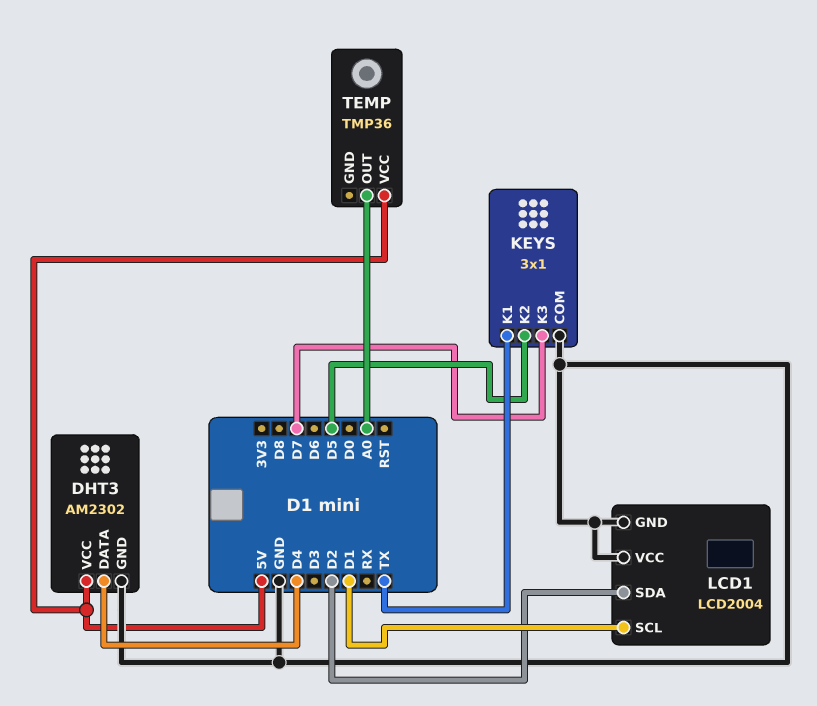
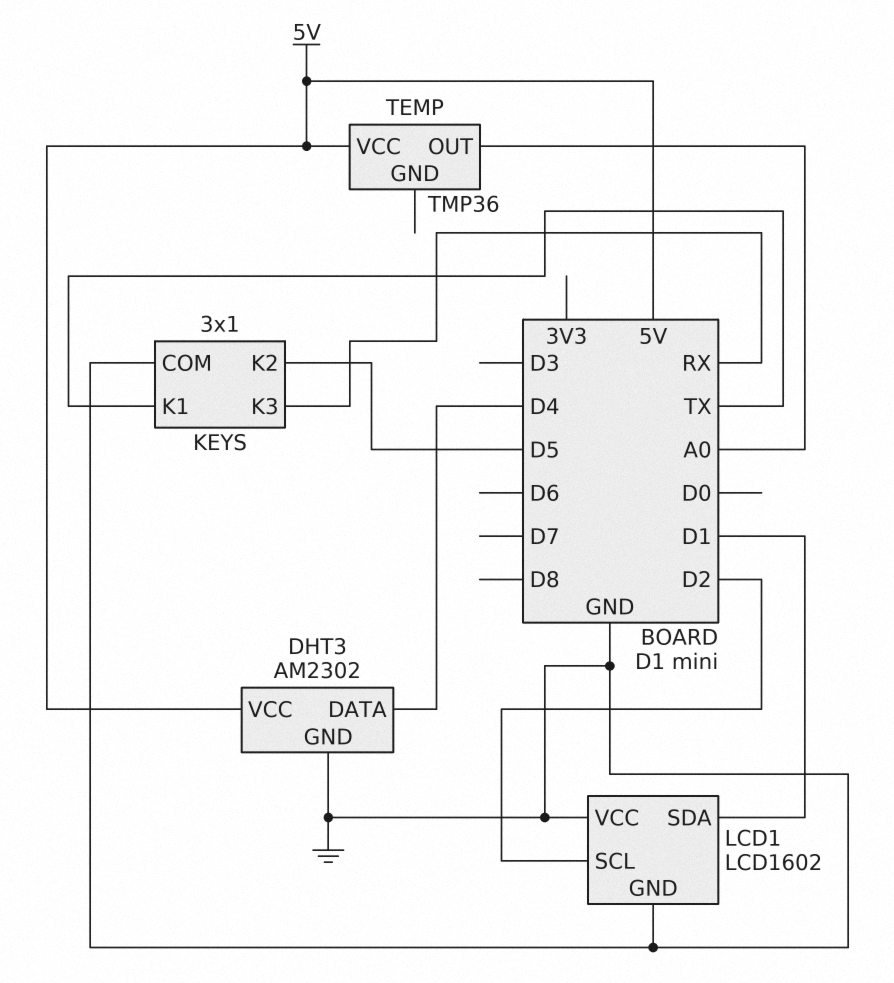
KEYS pin K3: D7 -> RX
LCD1: LCD2004 -> LCD1602
LCD1 pin SCL: D1 -> D2
LCD1 pin SDA: D2 -> D1

